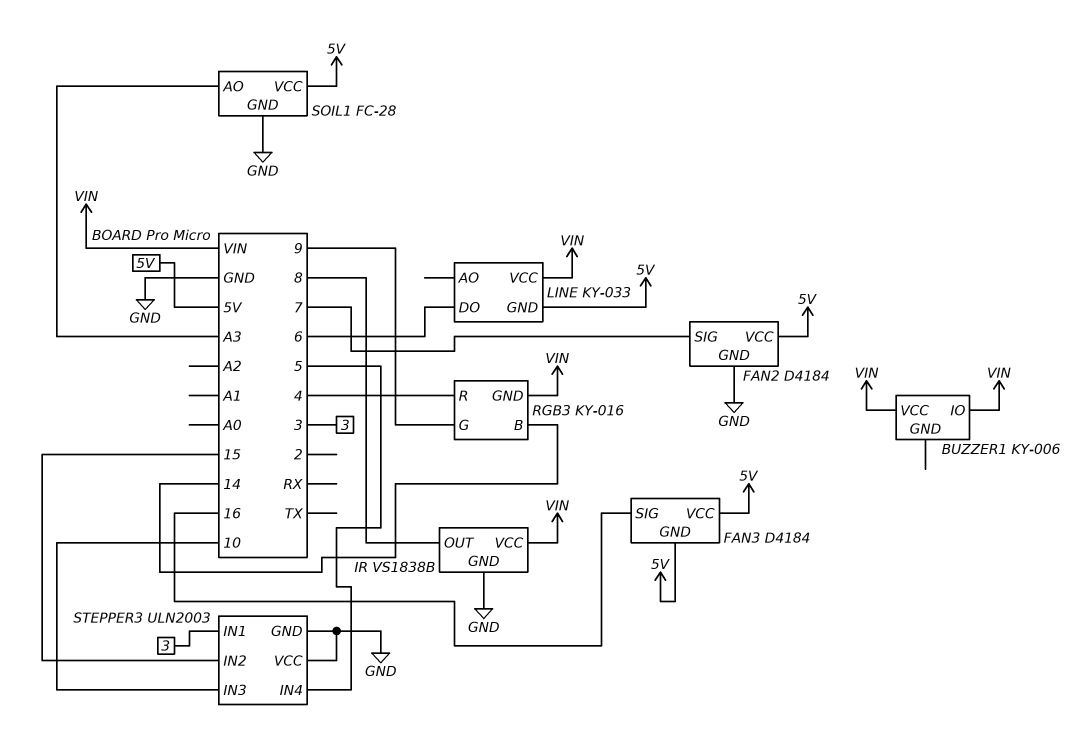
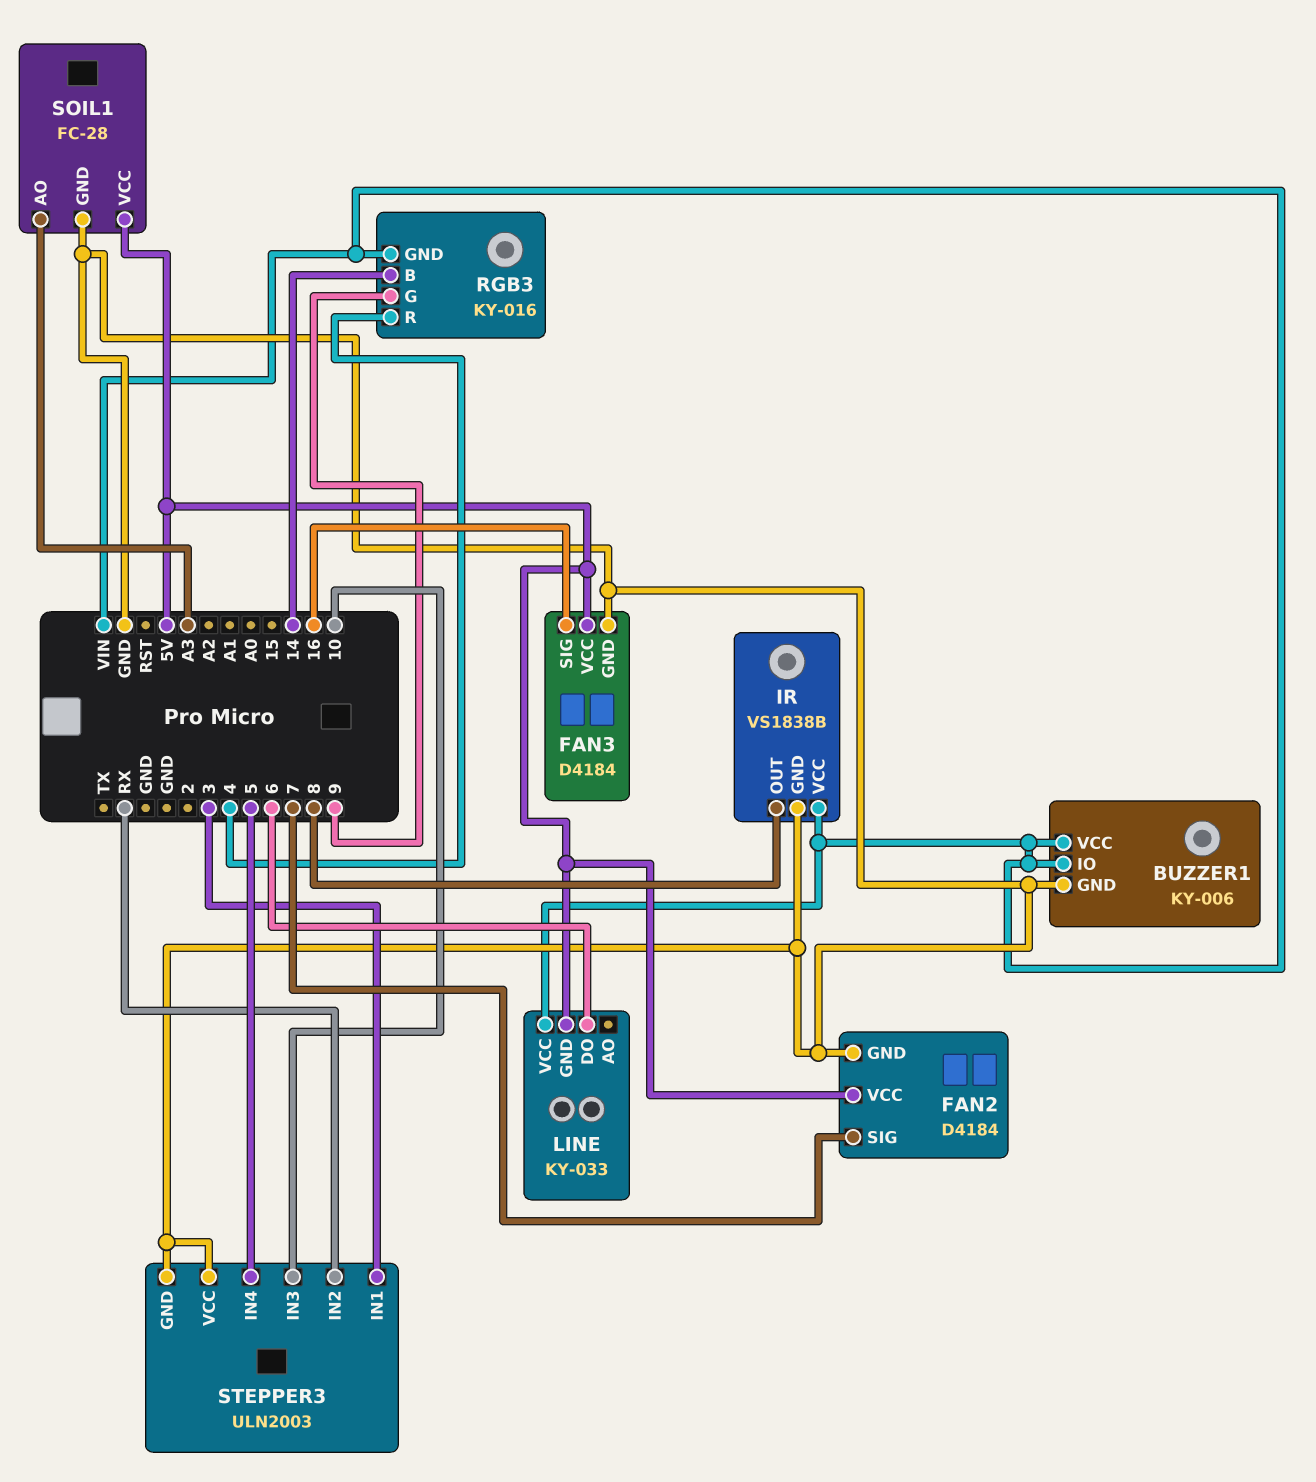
BUZZER1 pin GND: none -> GND
FAN3 pin GND: 5V -> GND
STEPPER3 pin IN2: 15 -> RX

